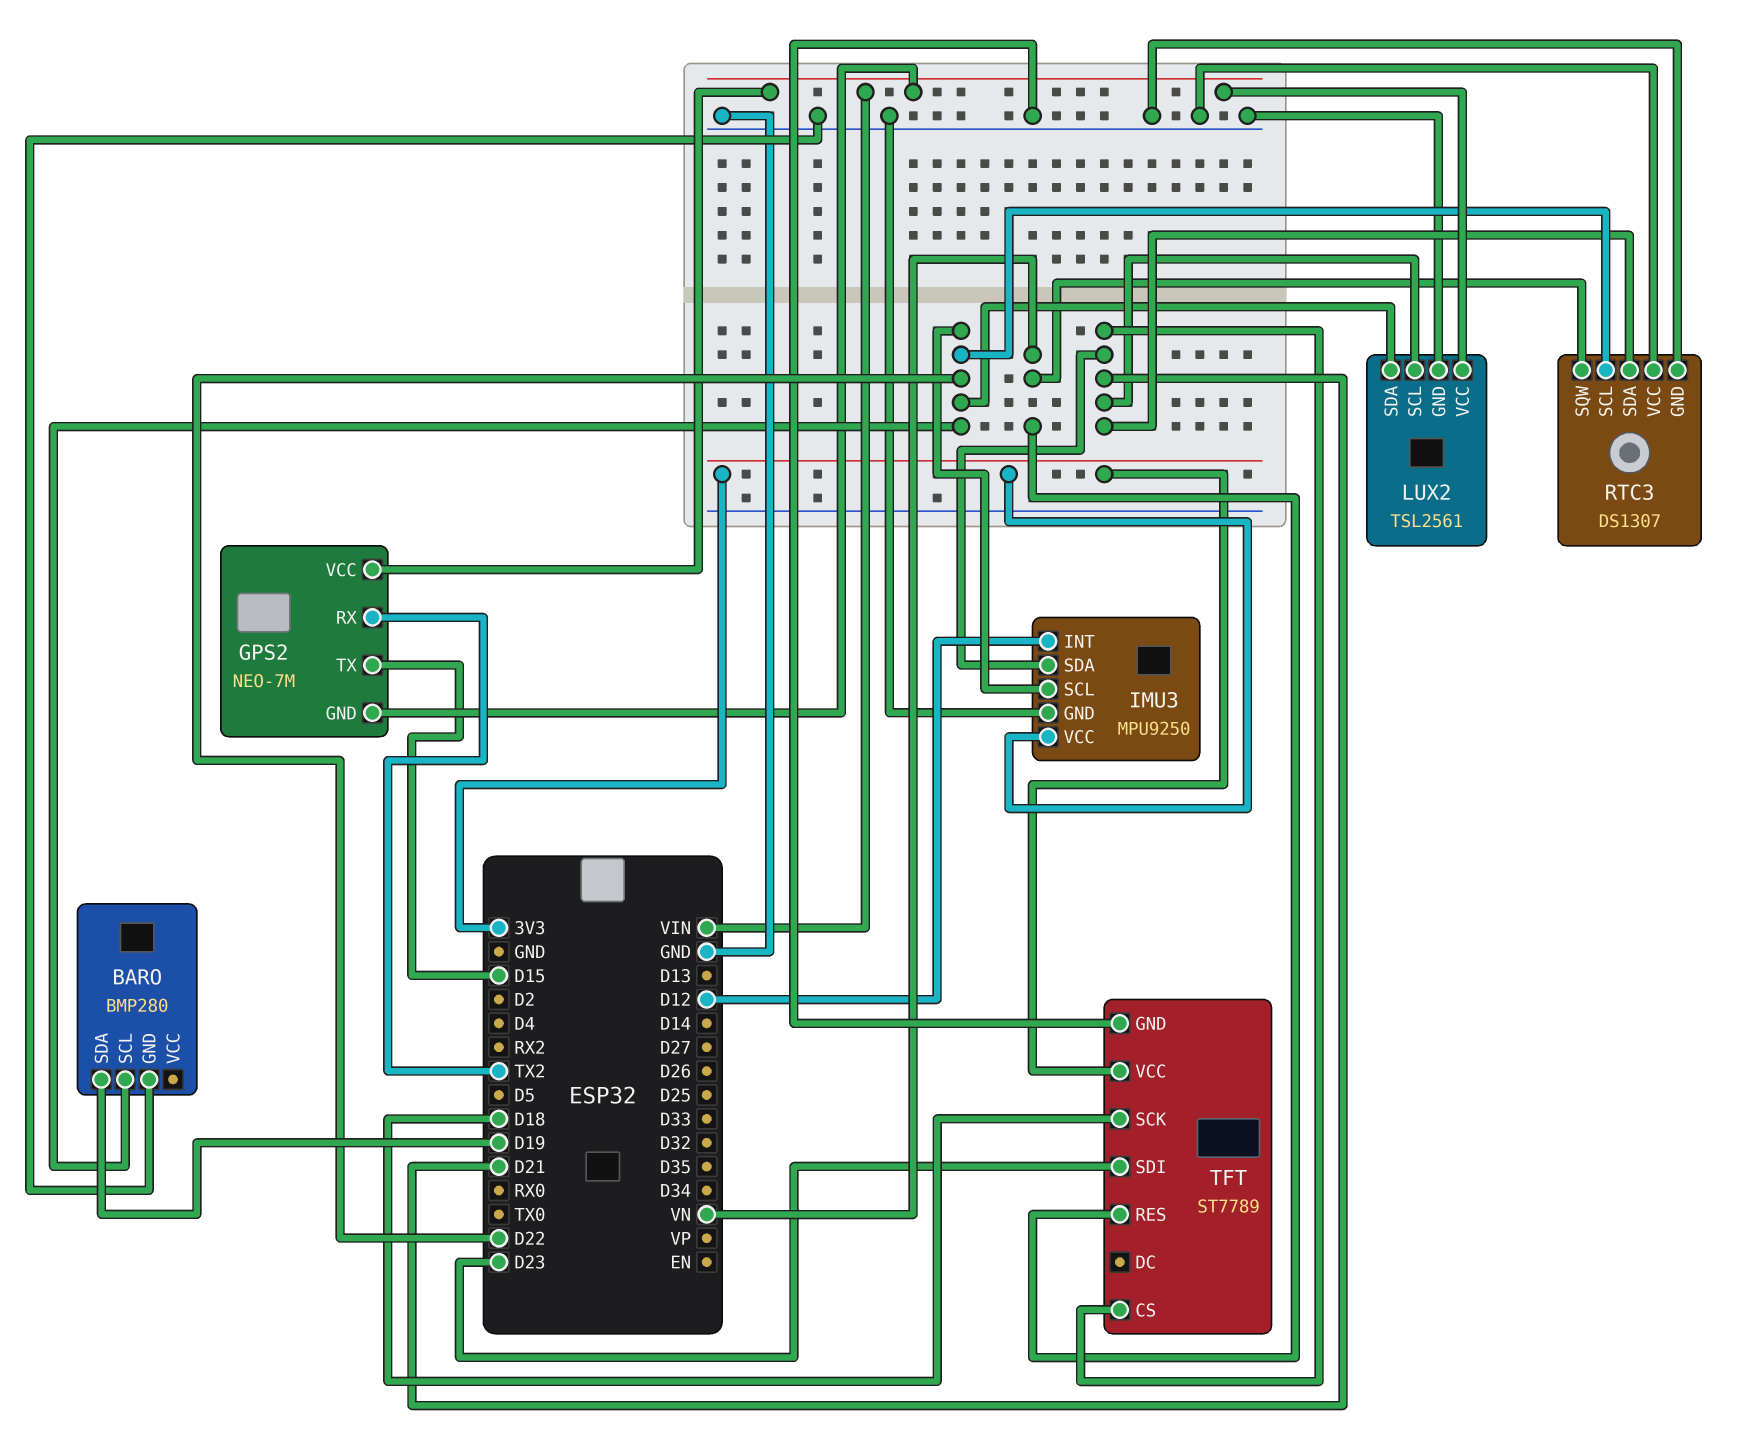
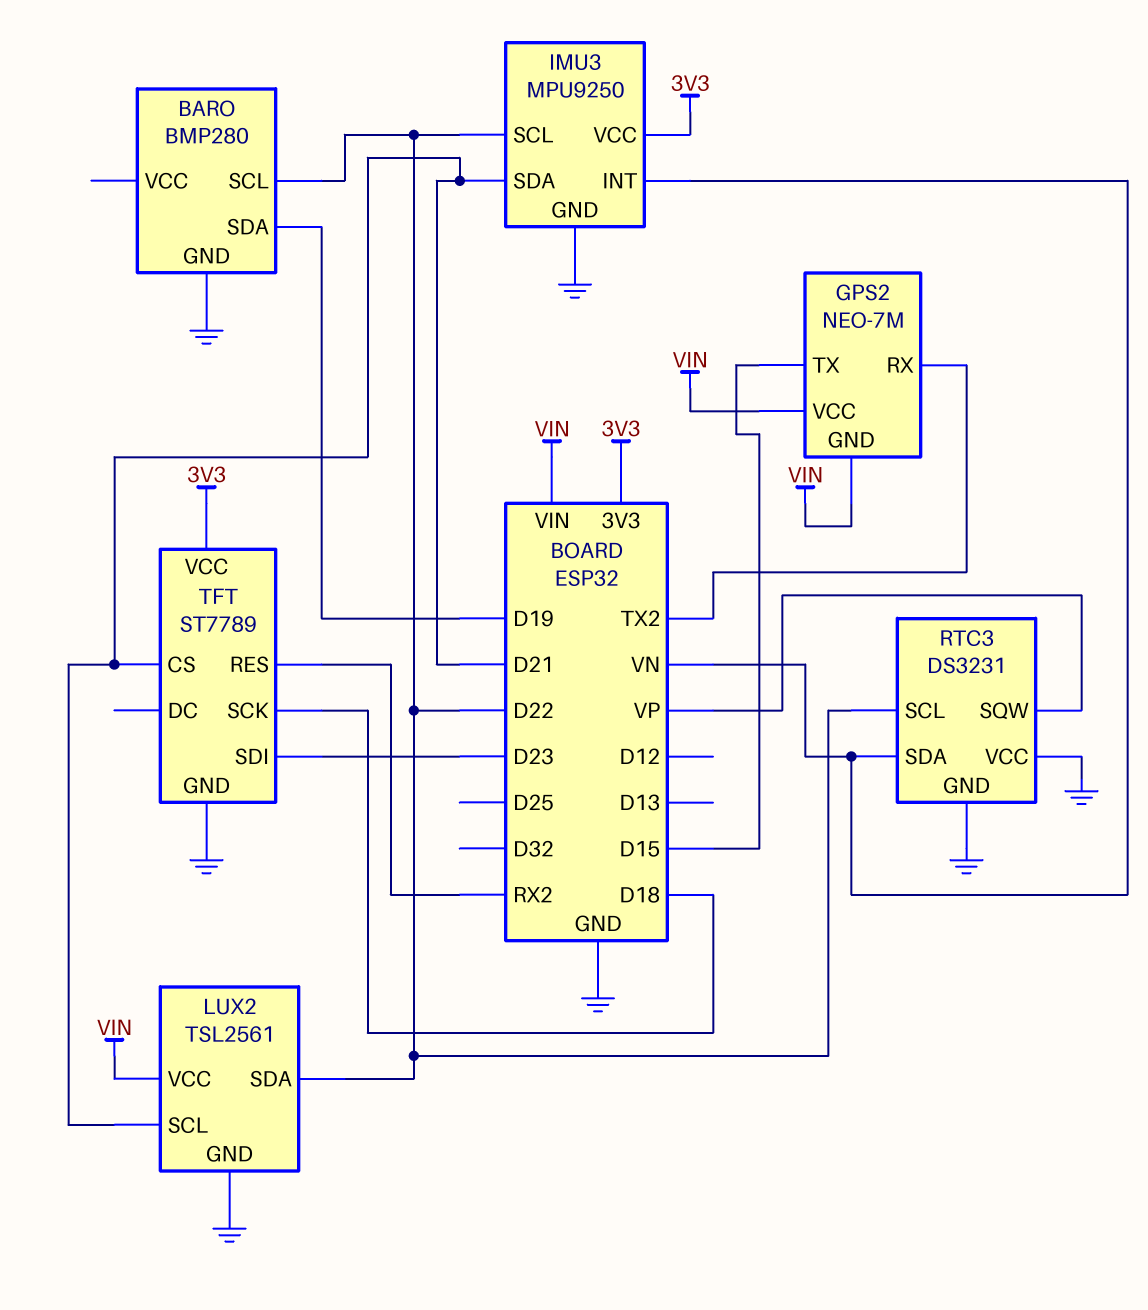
IMU3 pin INT: D12 -> VN
RTC3: DS1307 -> DS3231
RTC3 pin SDA: D21 -> VN
RTC3 pin SQW: VN -> VP
TFT pin RES: VN -> RX2

